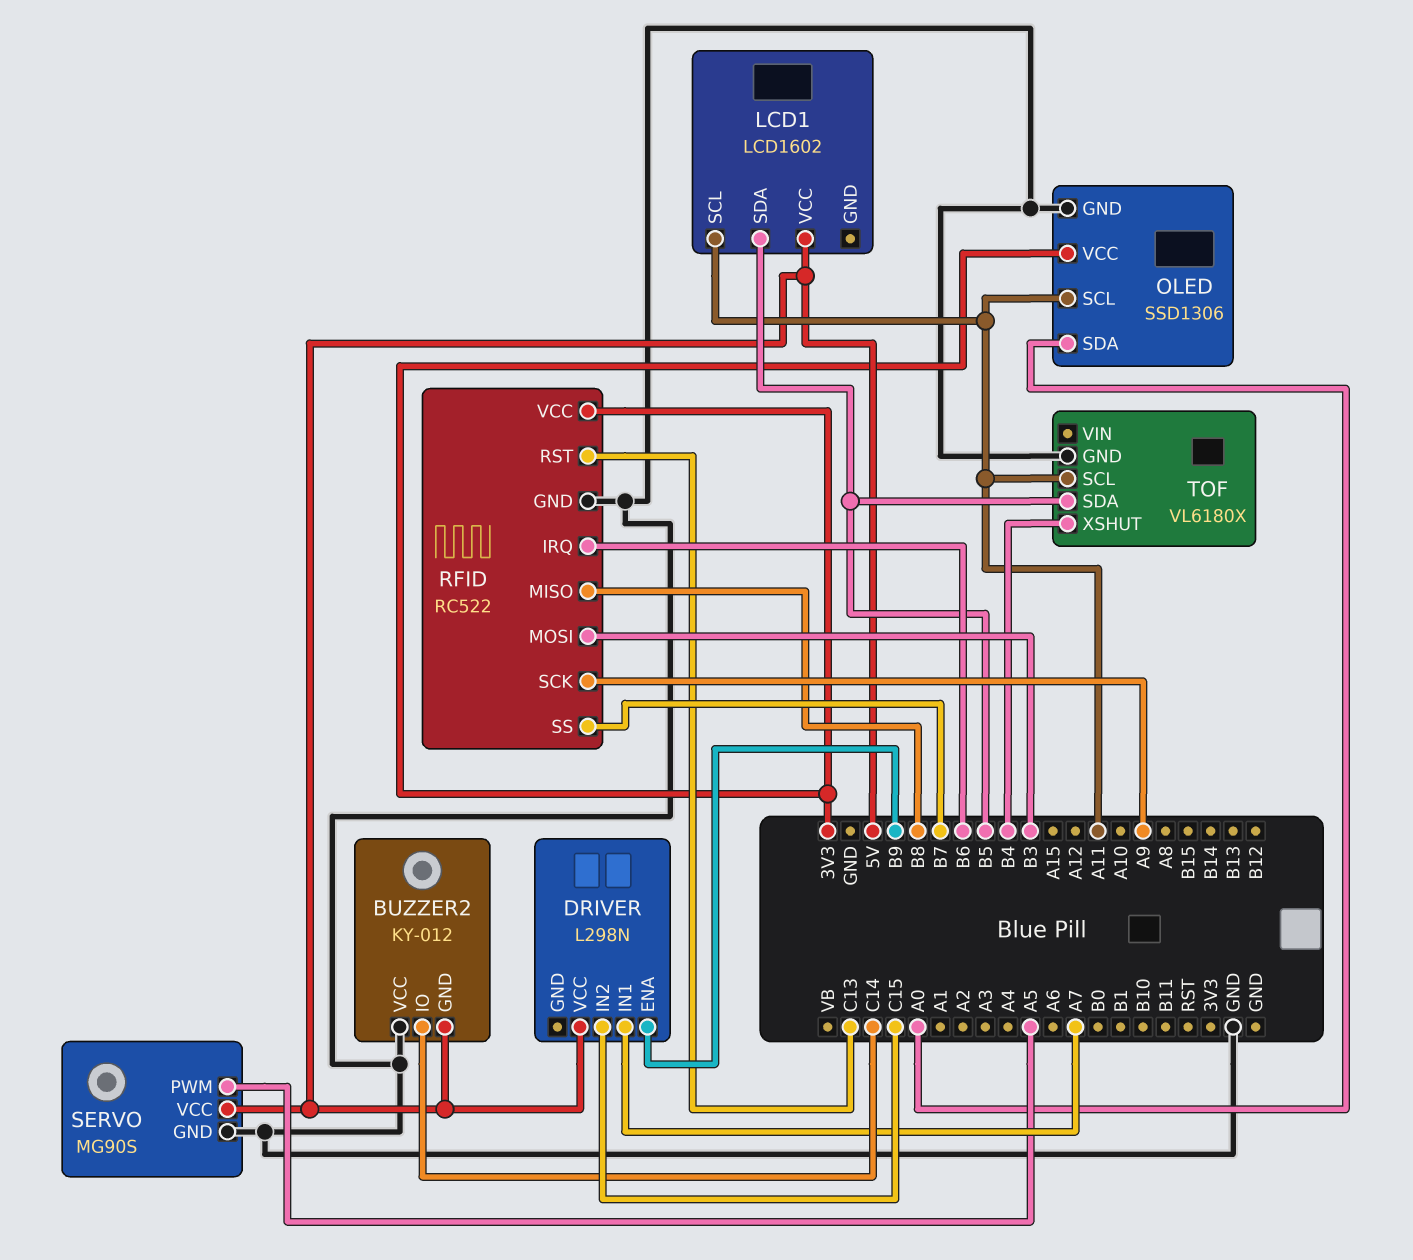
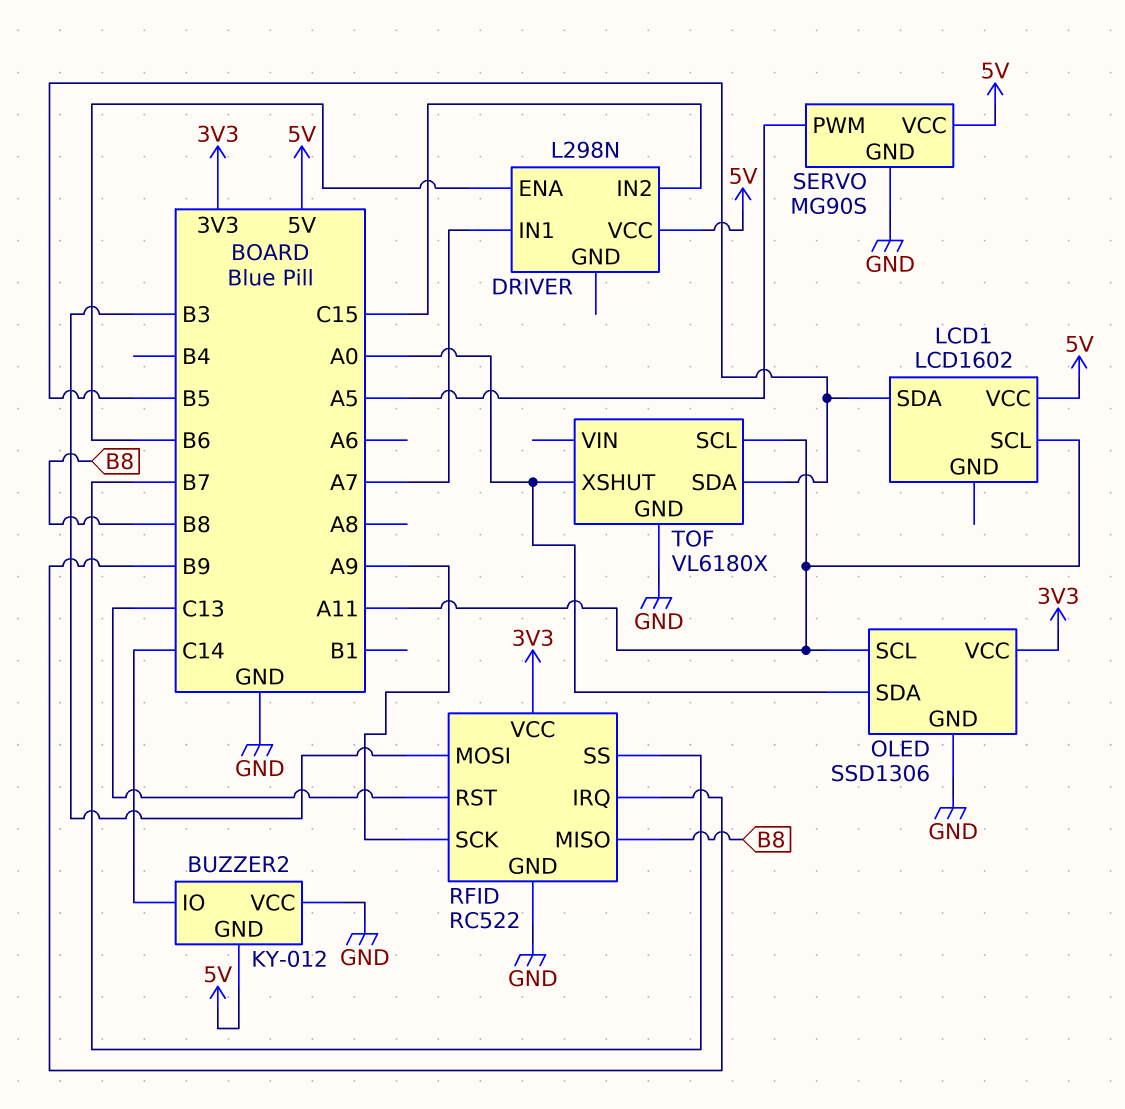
DRIVER pin ENA: B9 -> B6
RFID pin IRQ: B6 -> B9
TOF pin XSHUT: B4 -> A0

